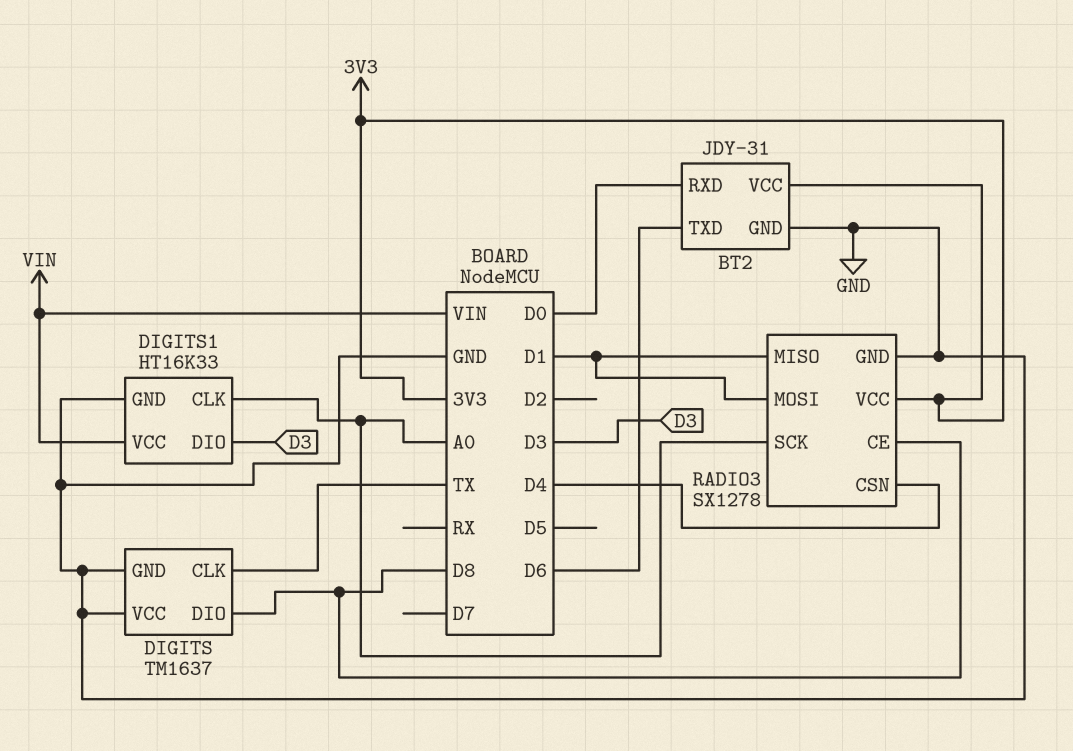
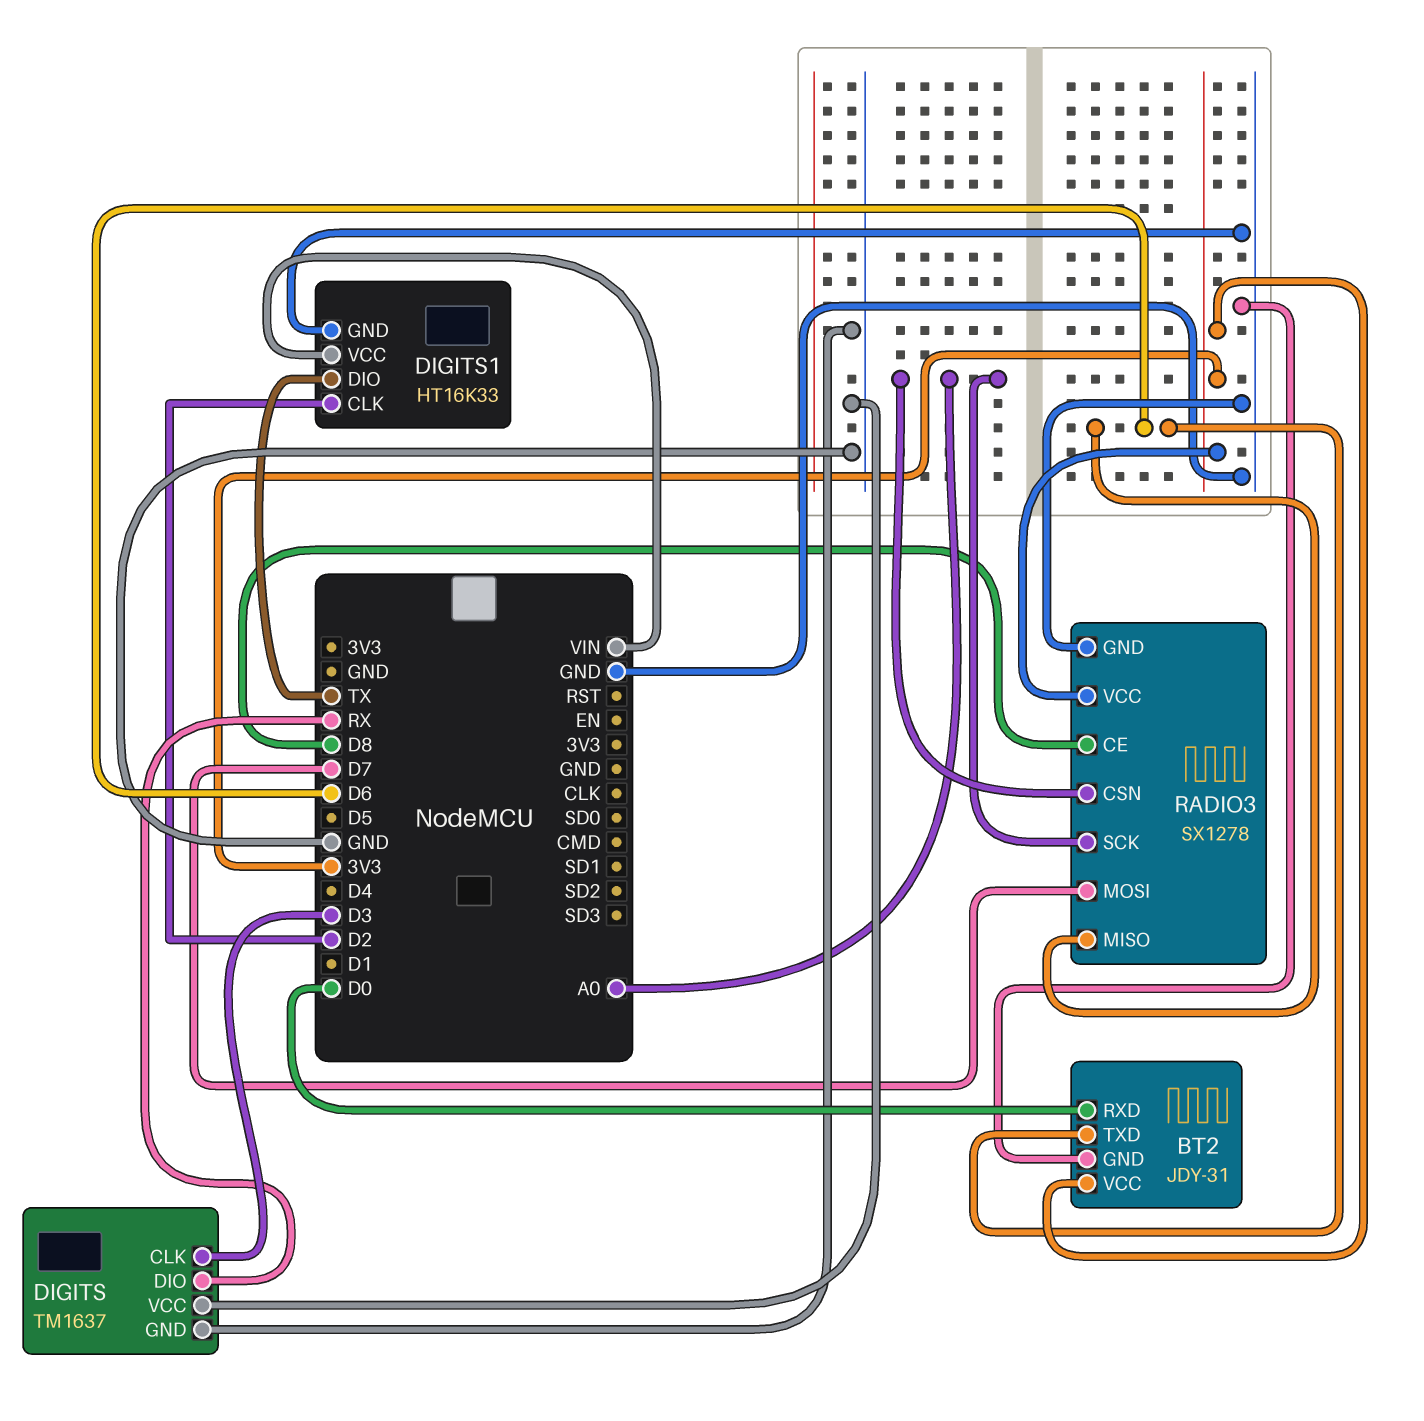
DIGITS pin CLK: TX -> D3
DIGITS pin DIO: D8 -> RX
DIGITS1 pin CLK: A0 -> D2
DIGITS1 pin DIO: D3 -> TX
RADIO3 pin CSN: D4 -> A0
RADIO3 pin MISO: D1 -> D6
RADIO3 pin MOSI: D1 -> D7

